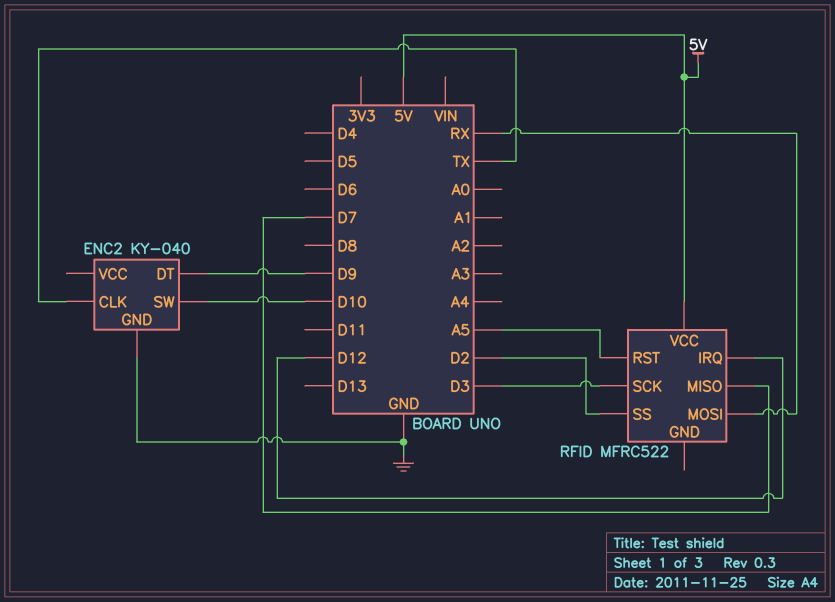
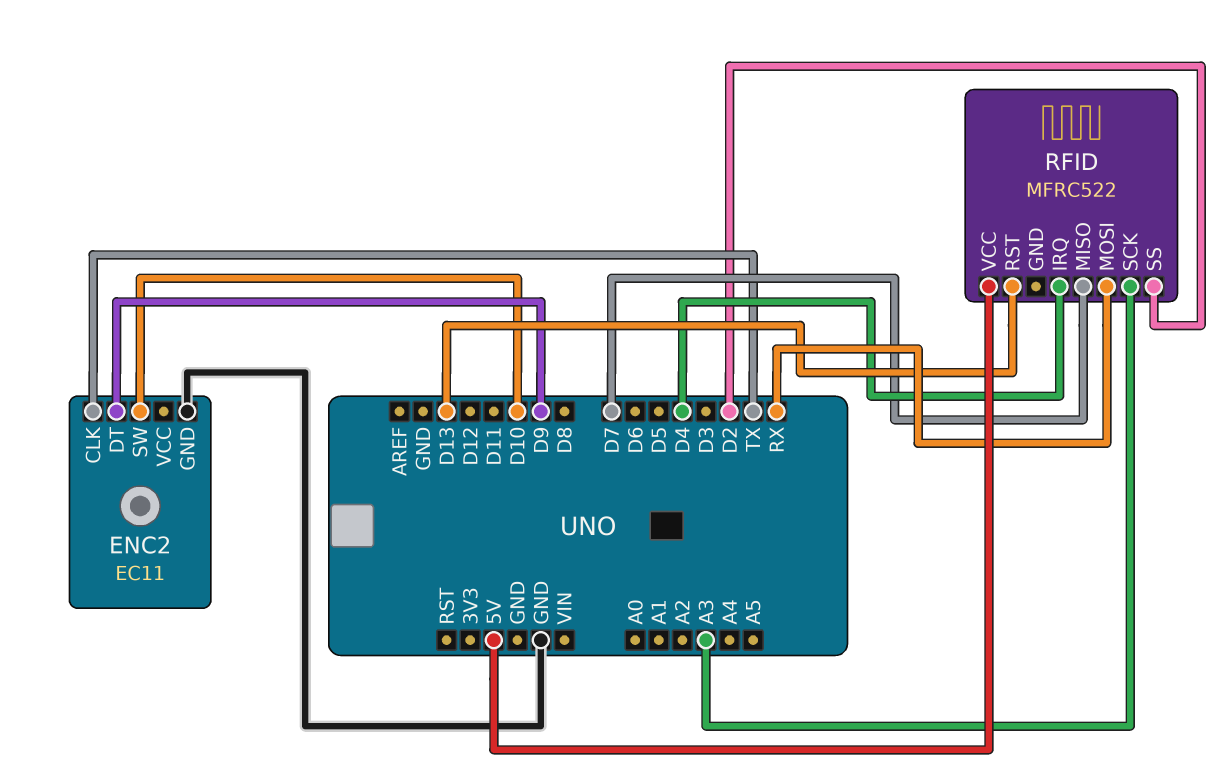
ENC2: KY-040 -> EC11
RFID pin IRQ: D12 -> D4
RFID pin RST: A5 -> D13
RFID pin SCK: D3 -> A3

